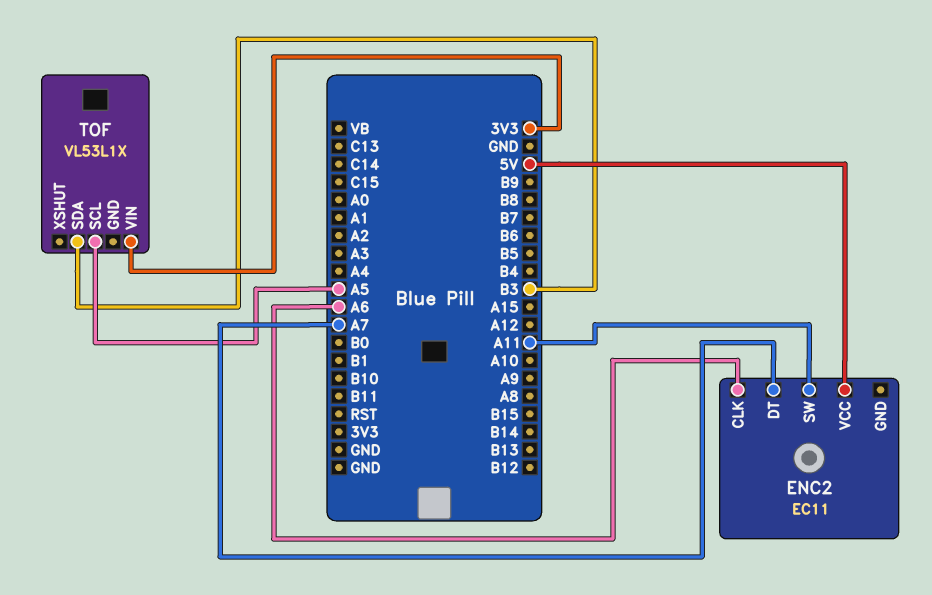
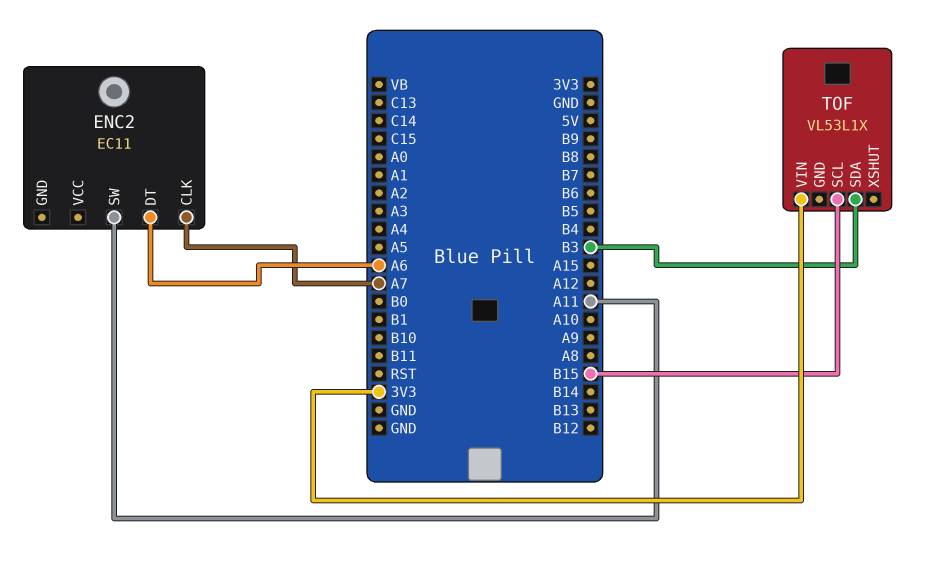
ENC2 pin CLK: A6 -> A7
ENC2 pin DT: A7 -> A6
ENC2 pin VCC: 5V -> none
TOF pin SCL: A5 -> B15

